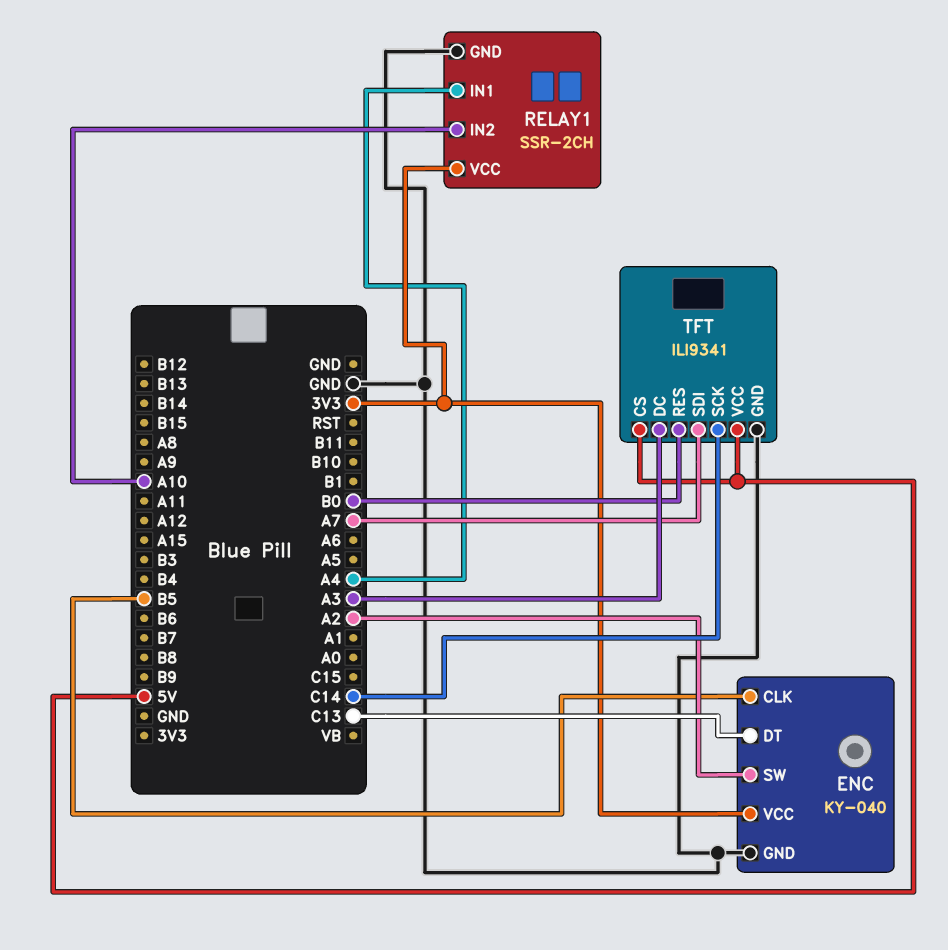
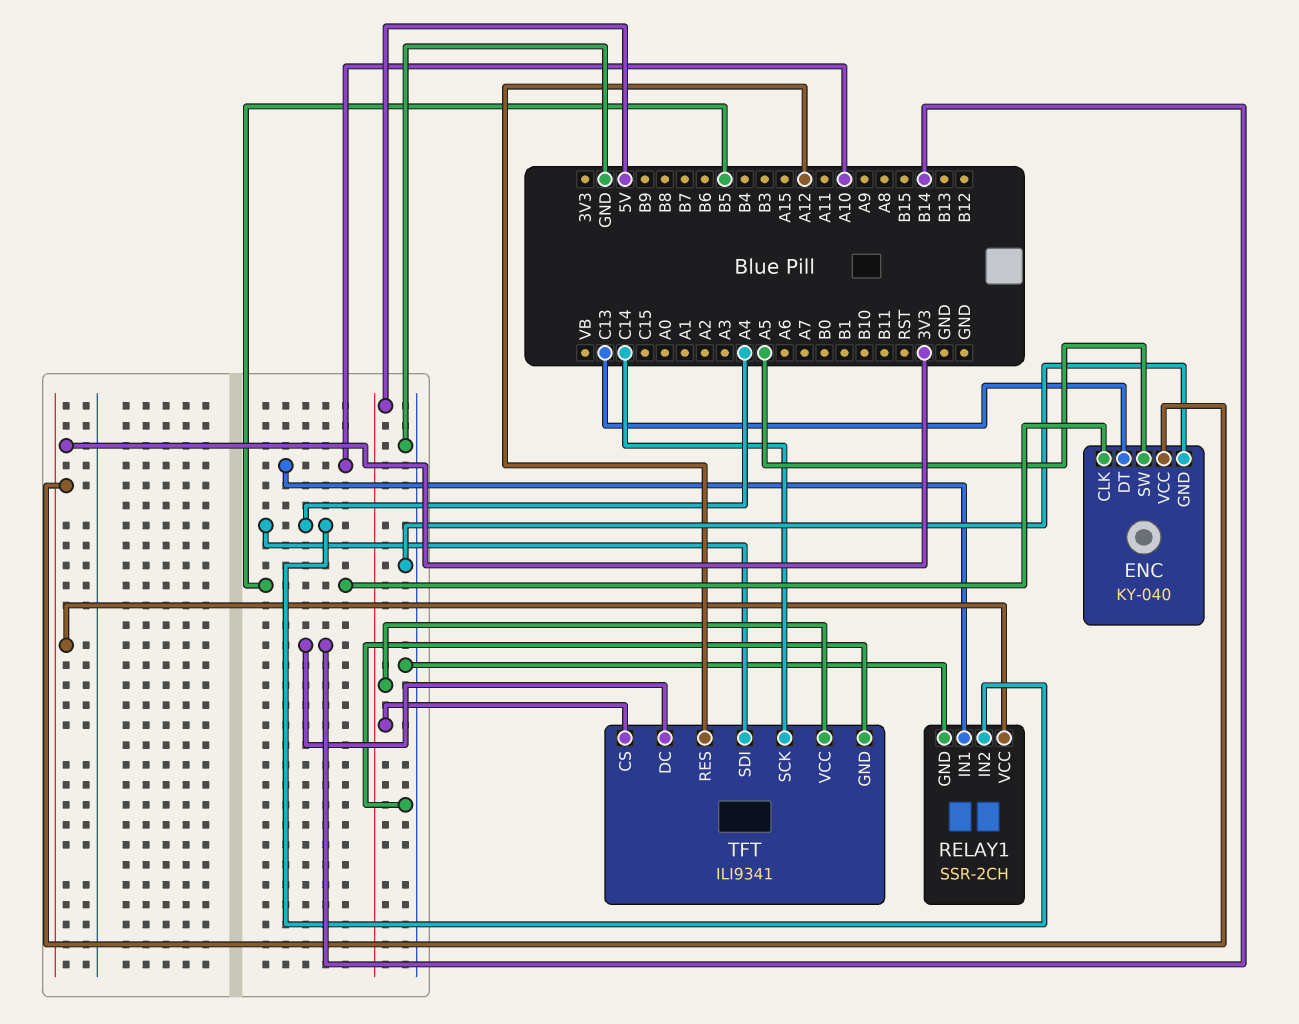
ENC pin SW: A2 -> A5
RELAY1 pin IN1: A4 -> A10
RELAY1 pin IN2: A10 -> A4
TFT pin DC: A3 -> B14
TFT pin RES: B0 -> A12
TFT pin SDI: A7 -> A4

